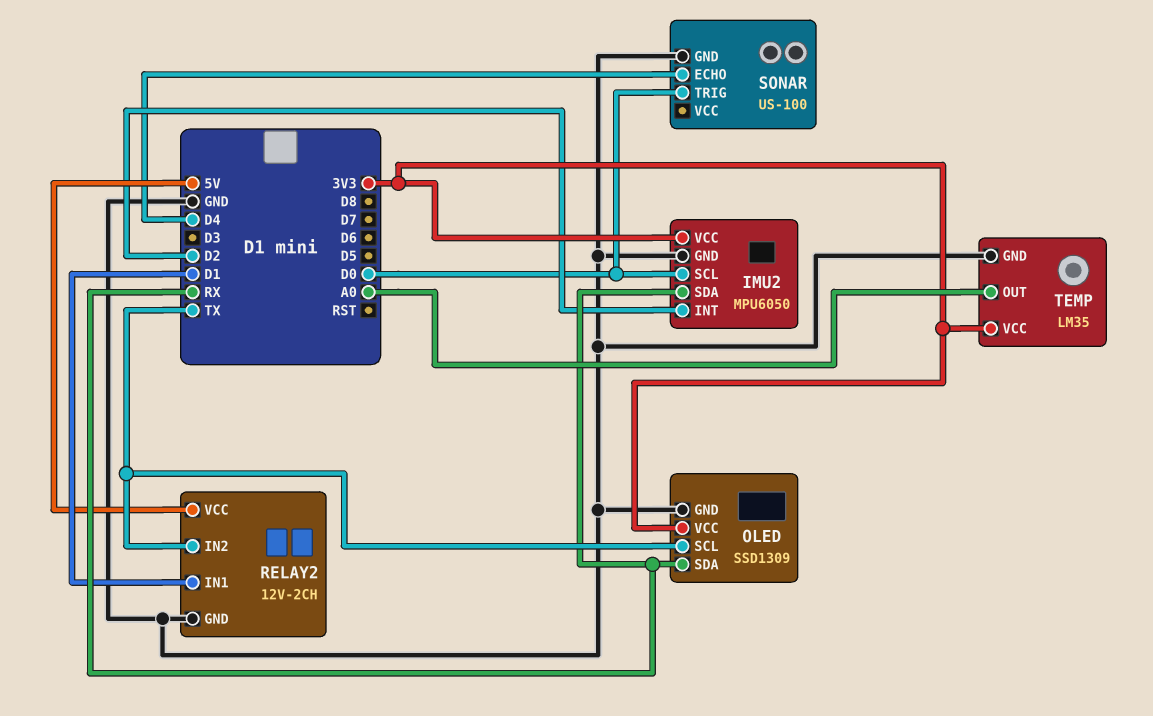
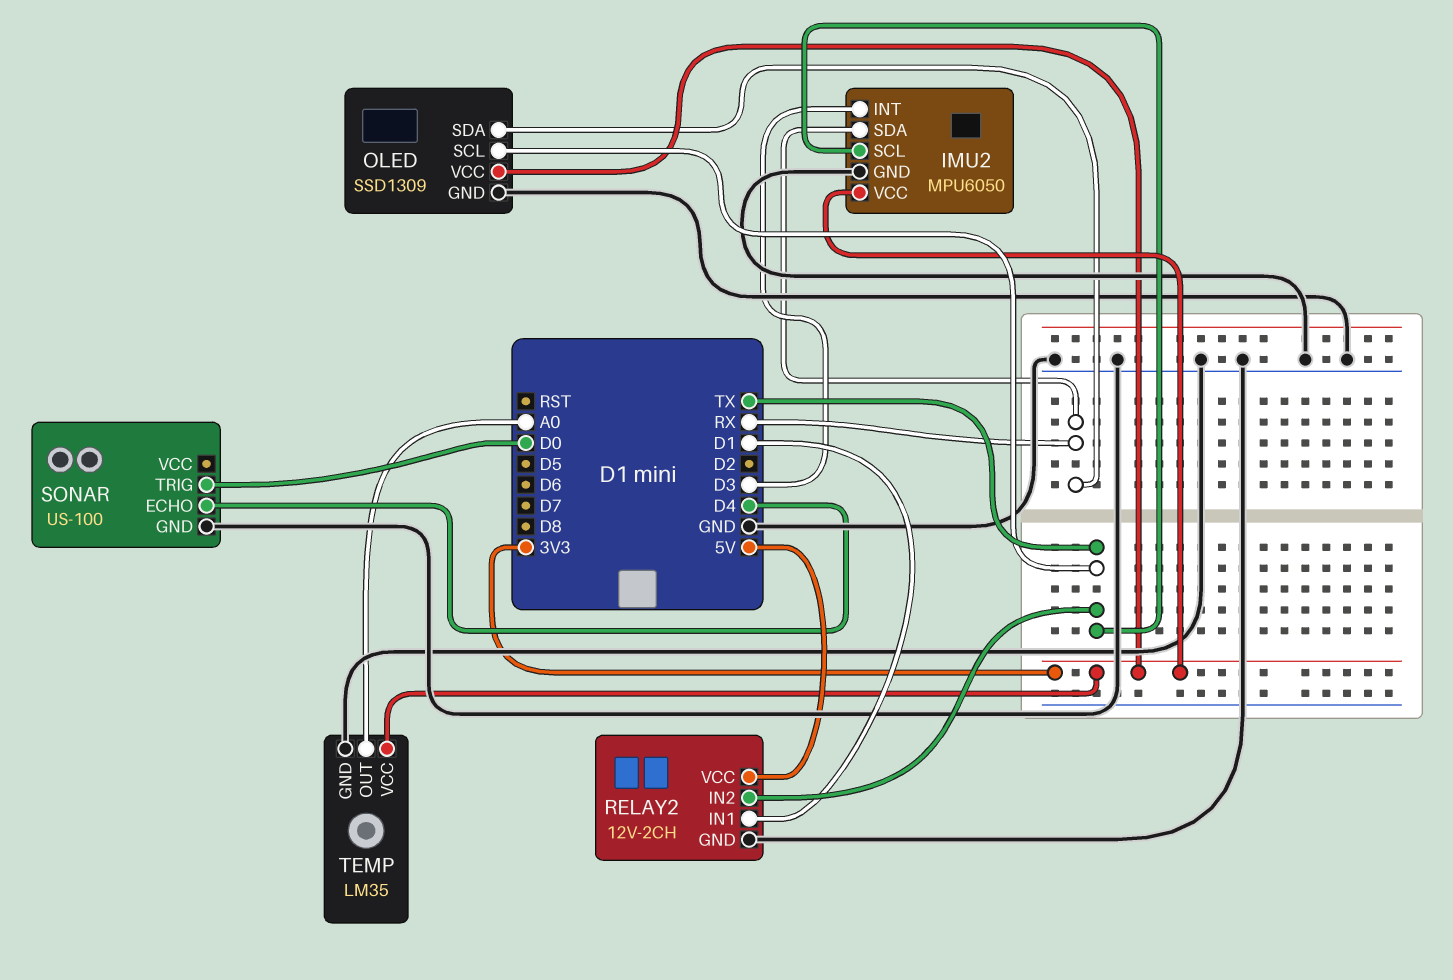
IMU2 pin INT: D2 -> D3
IMU2 pin SCL: D0 -> TX

